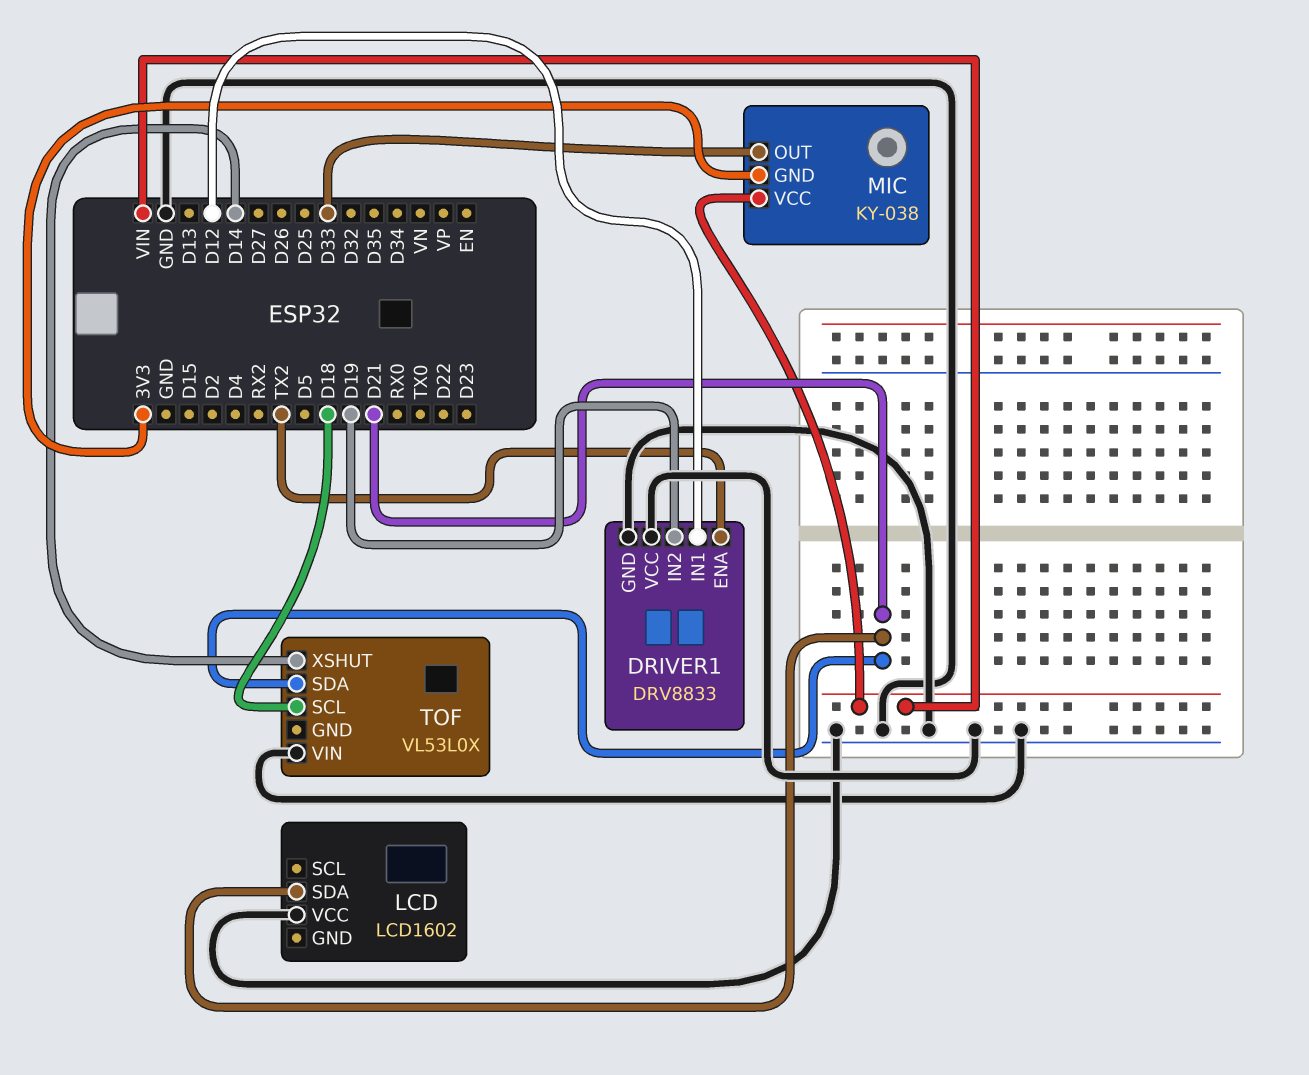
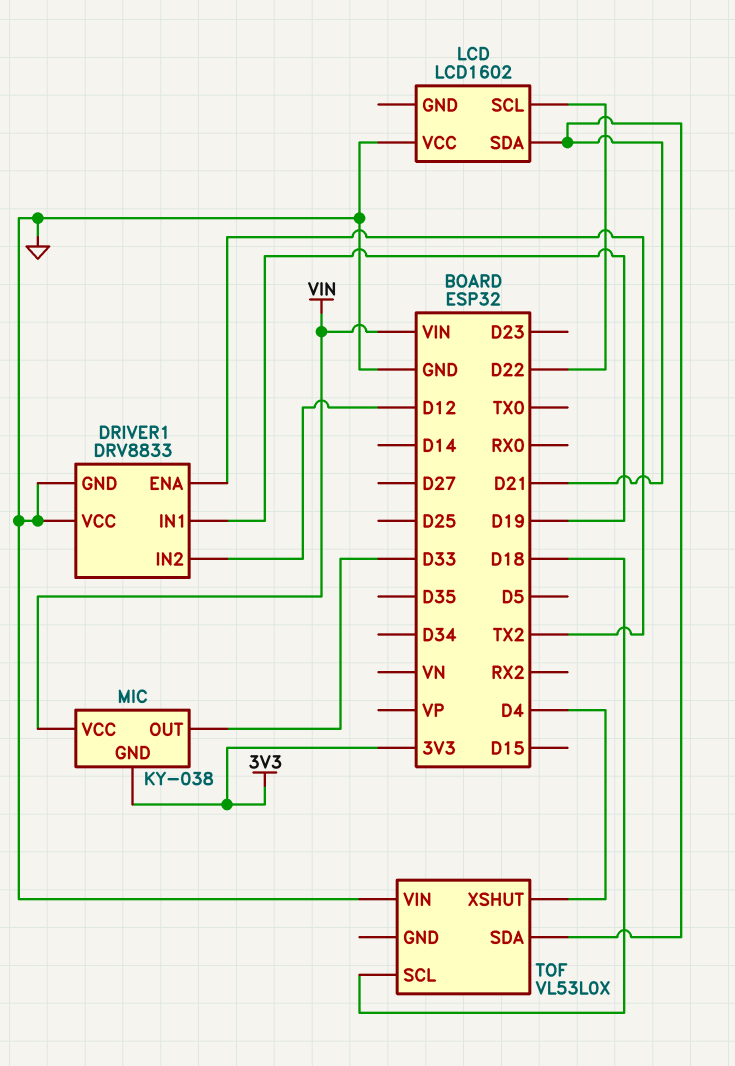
DRIVER1 pin IN1: D12 -> D19
DRIVER1 pin IN2: D19 -> D12
LCD pin SCL: none -> D22
TOF pin XSHUT: D14 -> D4

